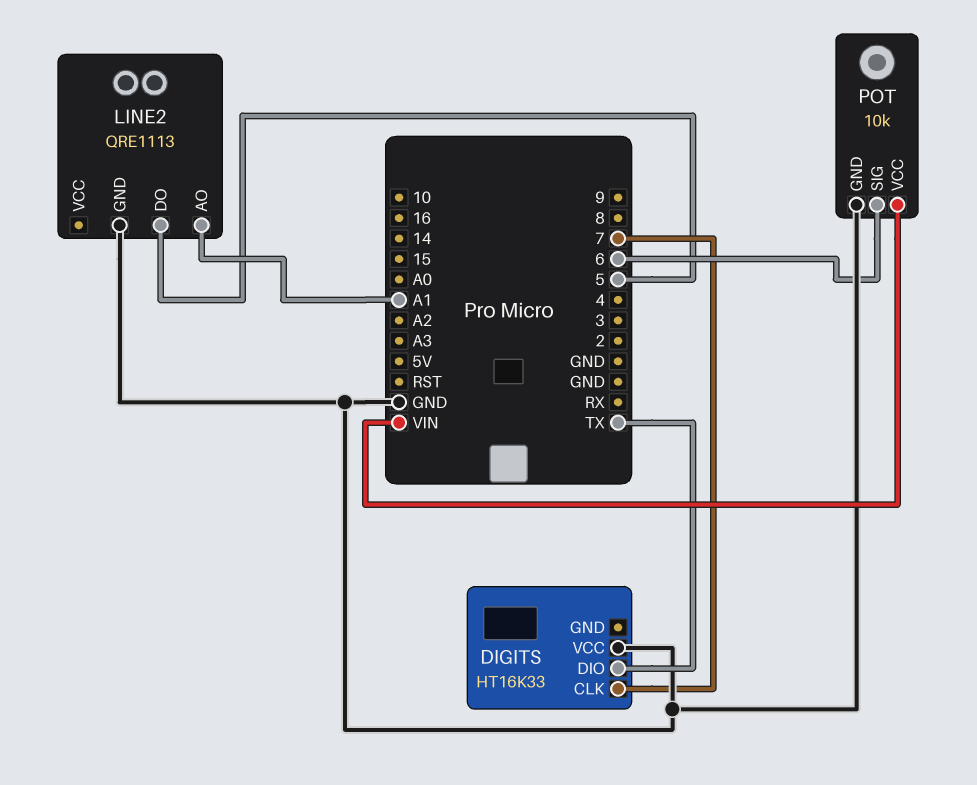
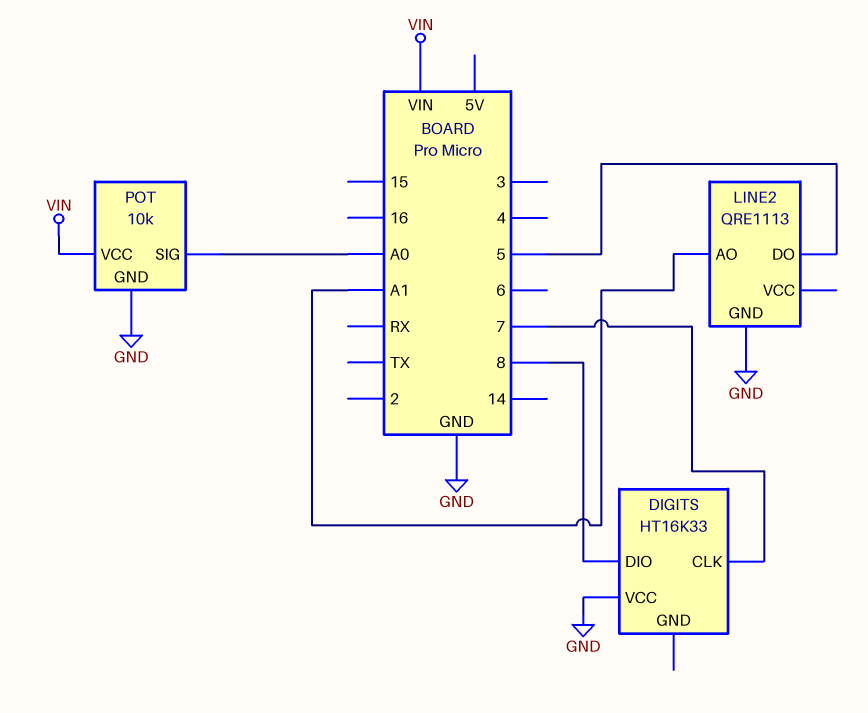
DIGITS pin DIO: TX -> 8
POT pin SIG: 6 -> A0

